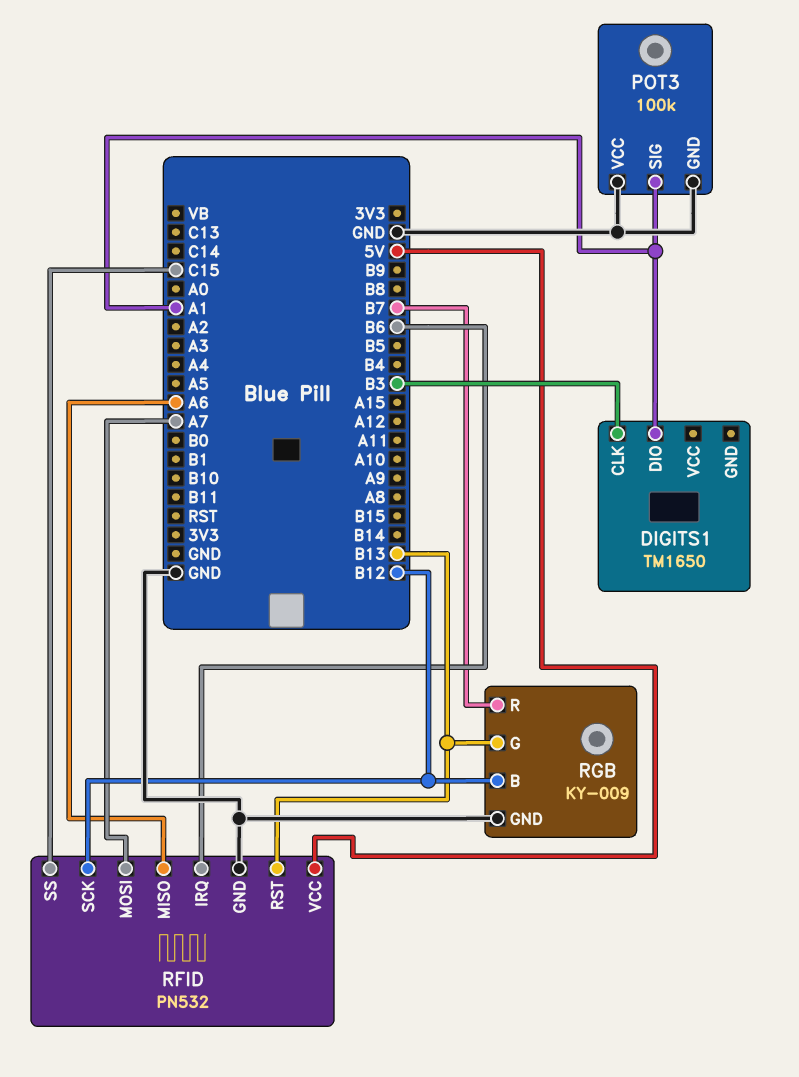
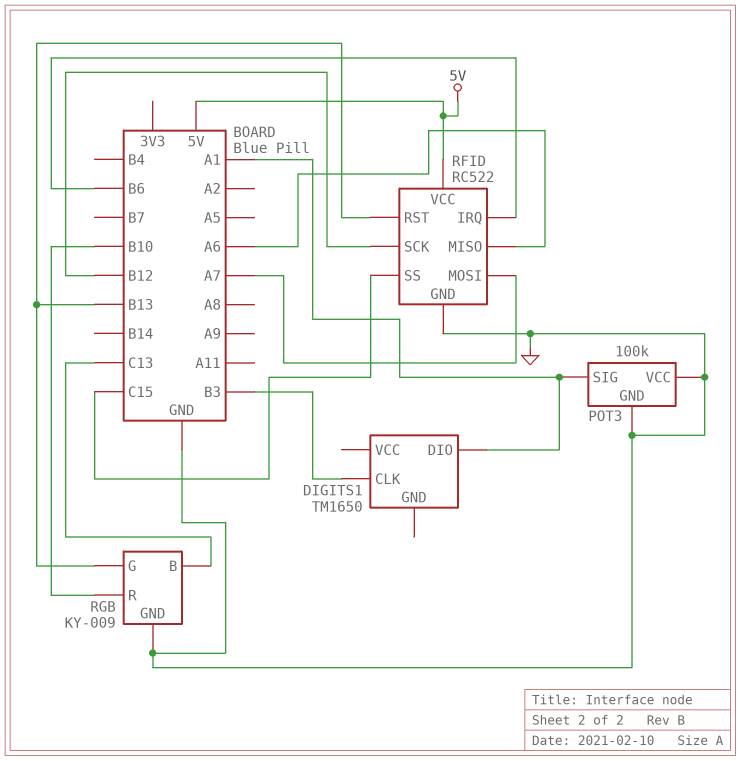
RFID: PN532 -> RC522
RGB pin B: B12 -> C13
RGB pin R: B7 -> B10

